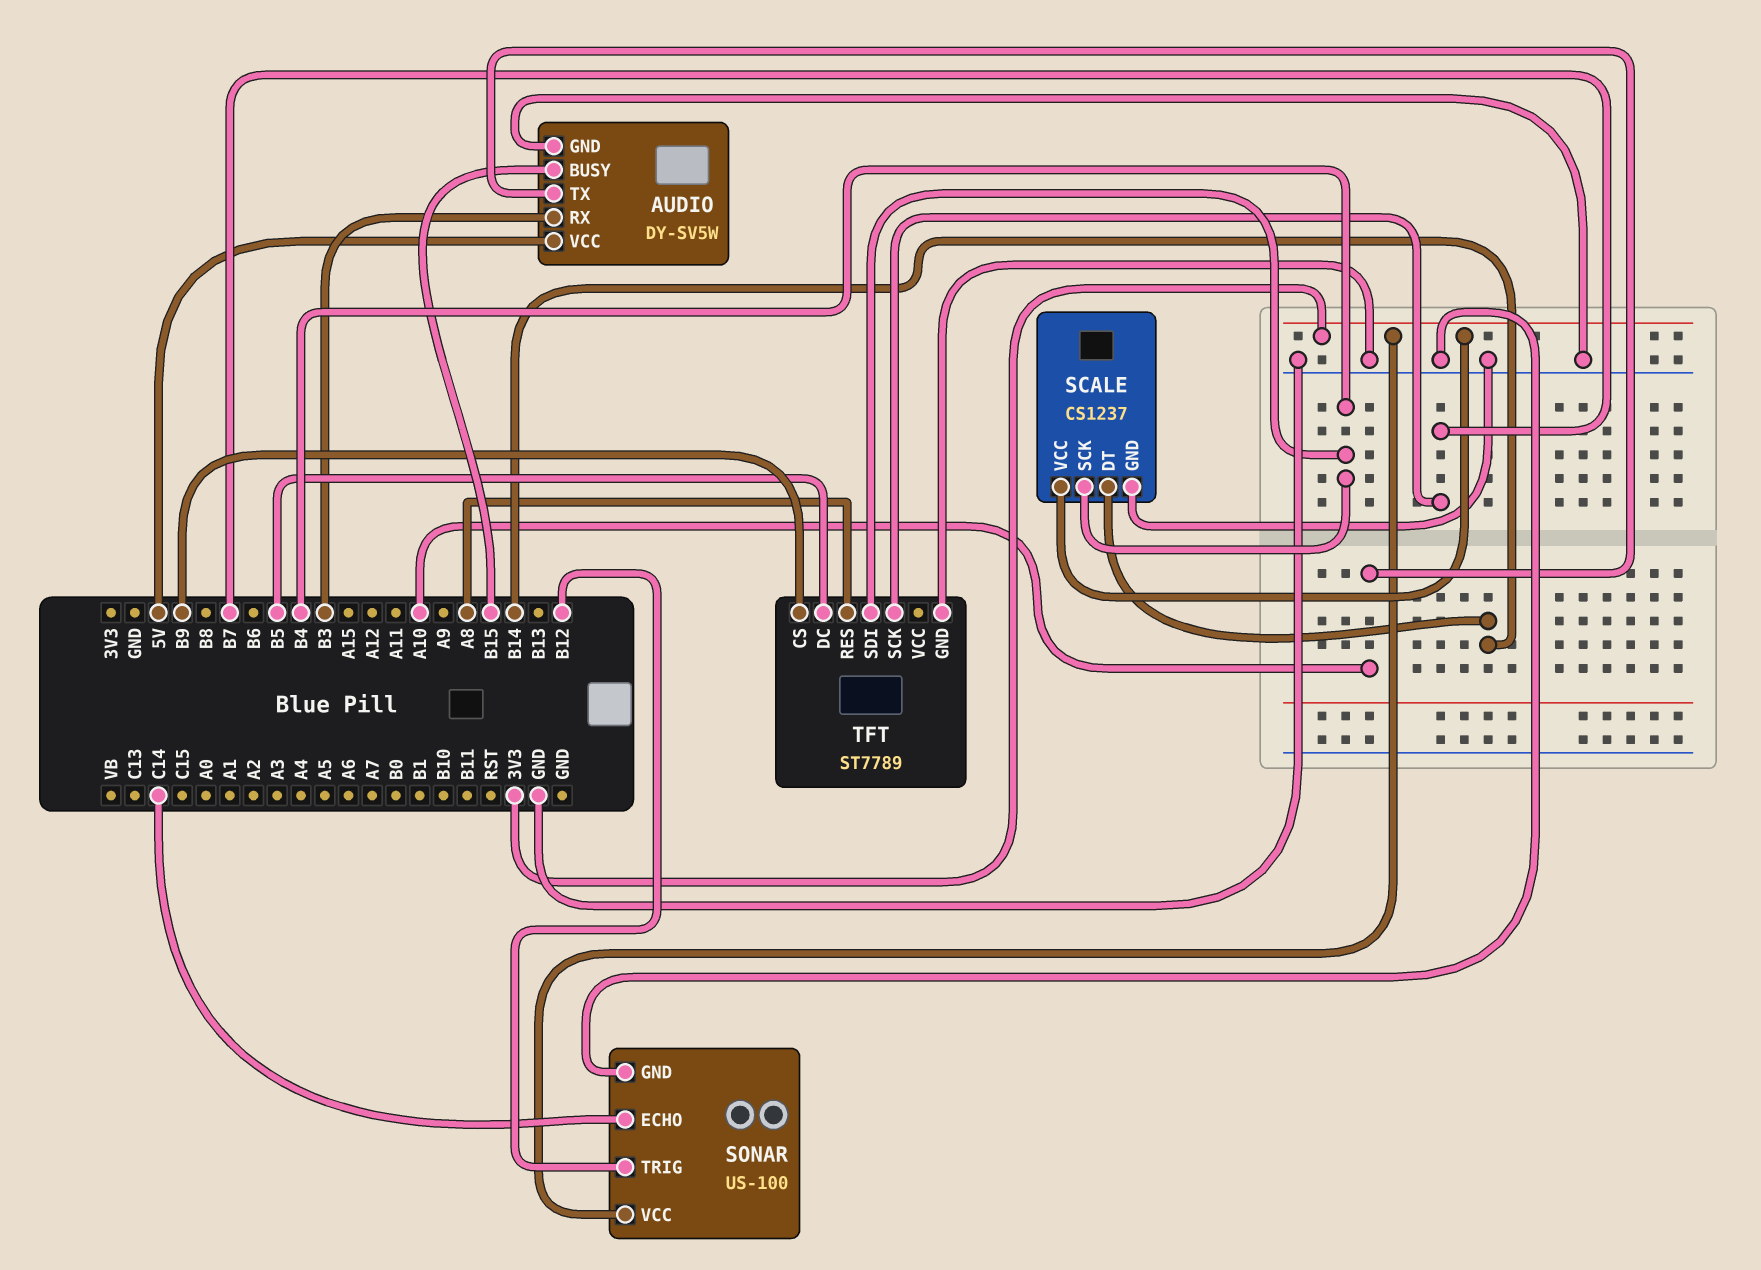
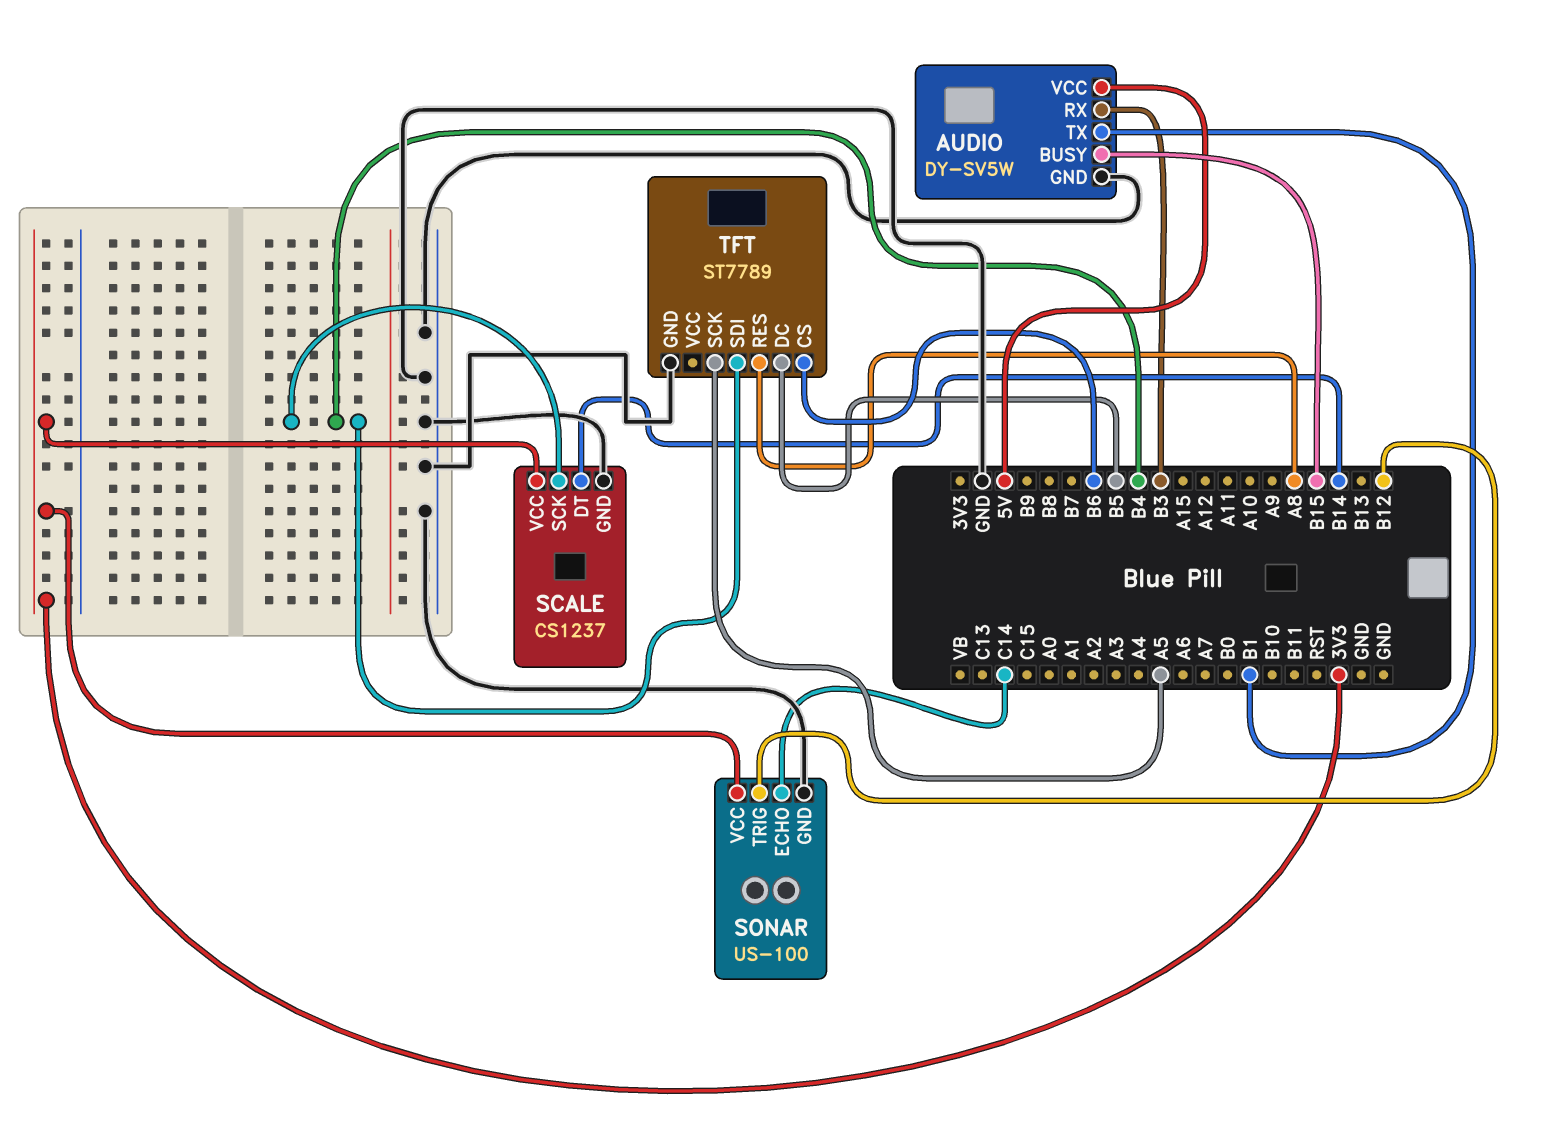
AUDIO pin TX: A10 -> B1
TFT pin CS: B9 -> B6
TFT pin SCK: B7 -> A5

